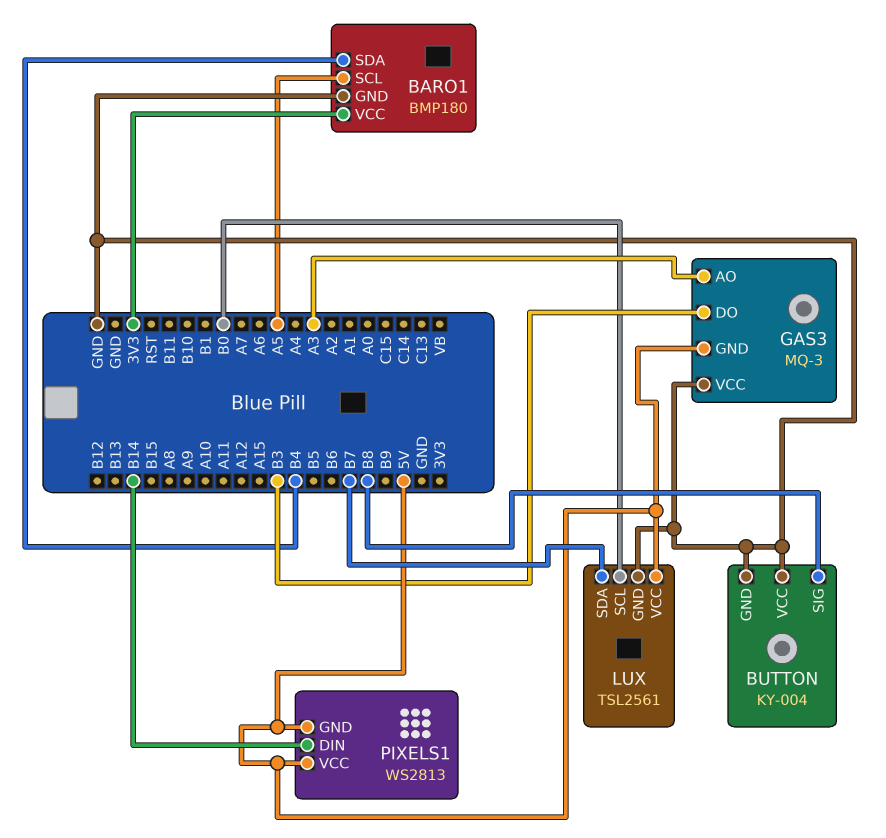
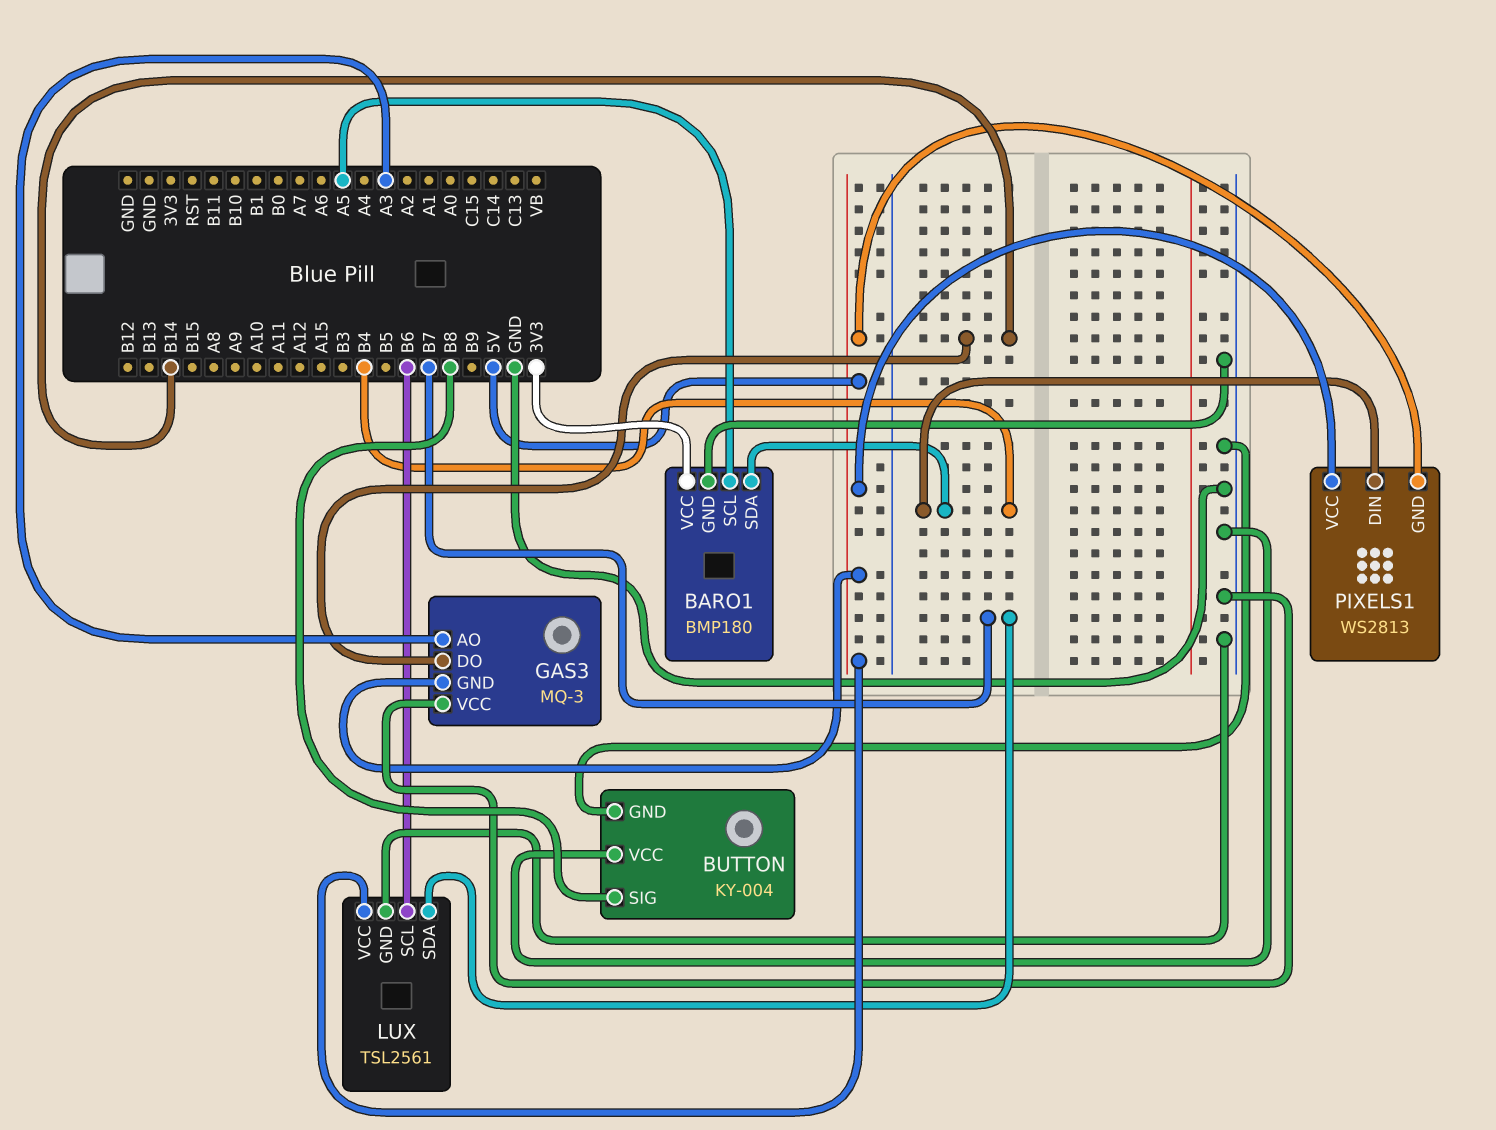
GAS3 pin DO: B3 -> B14
LUX pin SCL: B0 -> B6
PIXELS1 pin DIN: B14 -> B4

